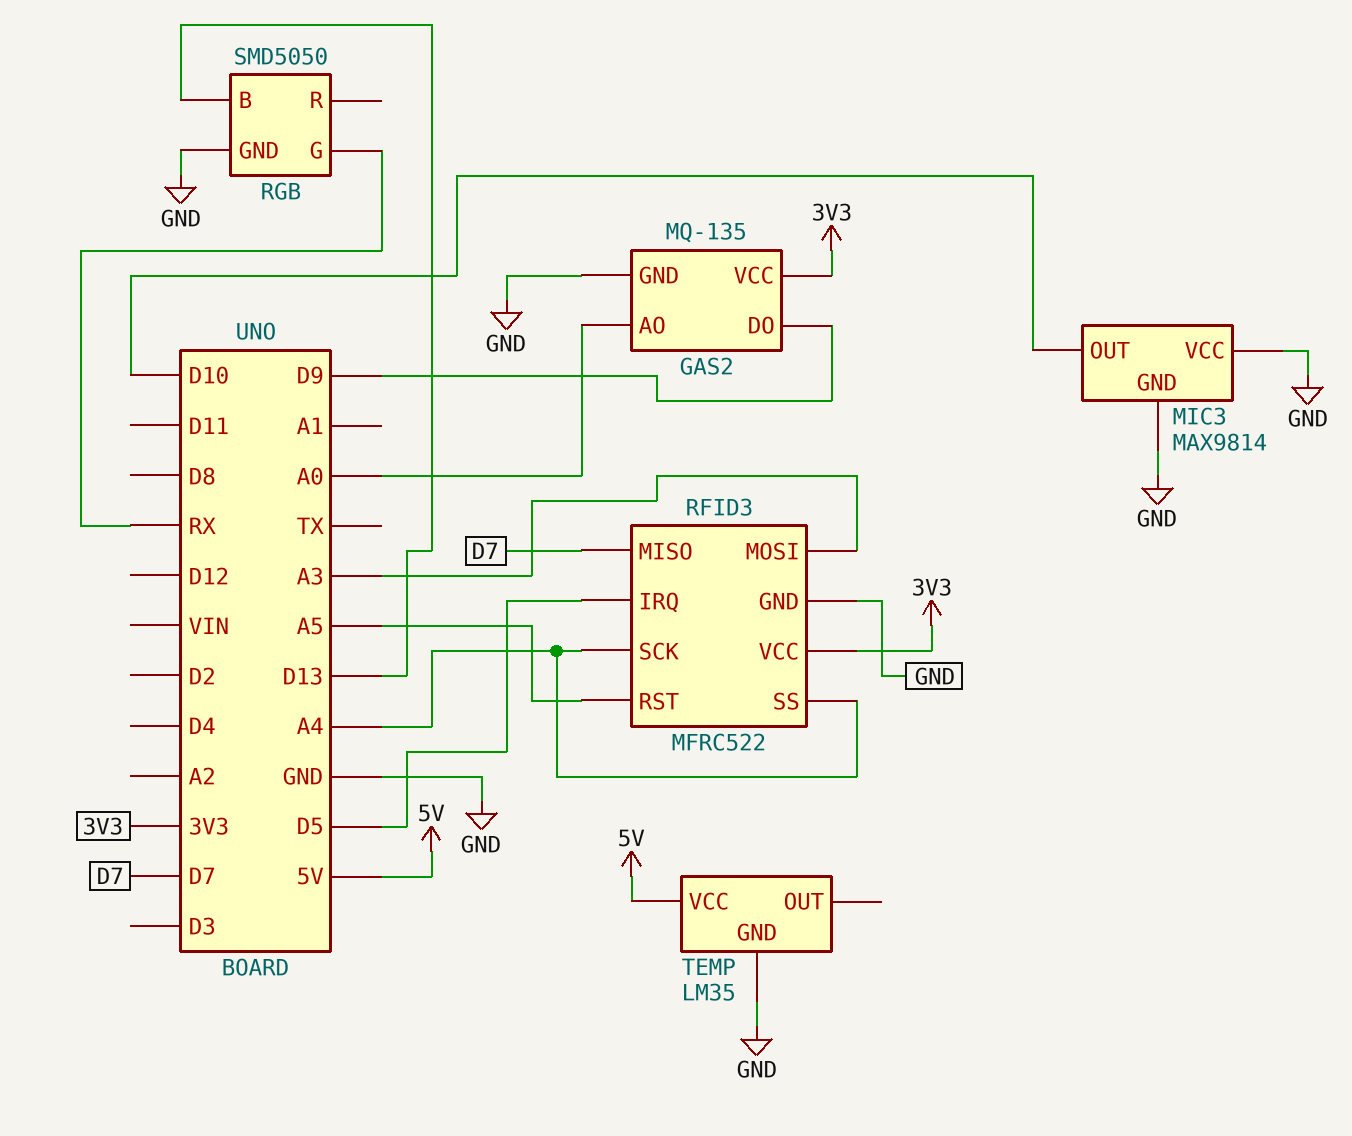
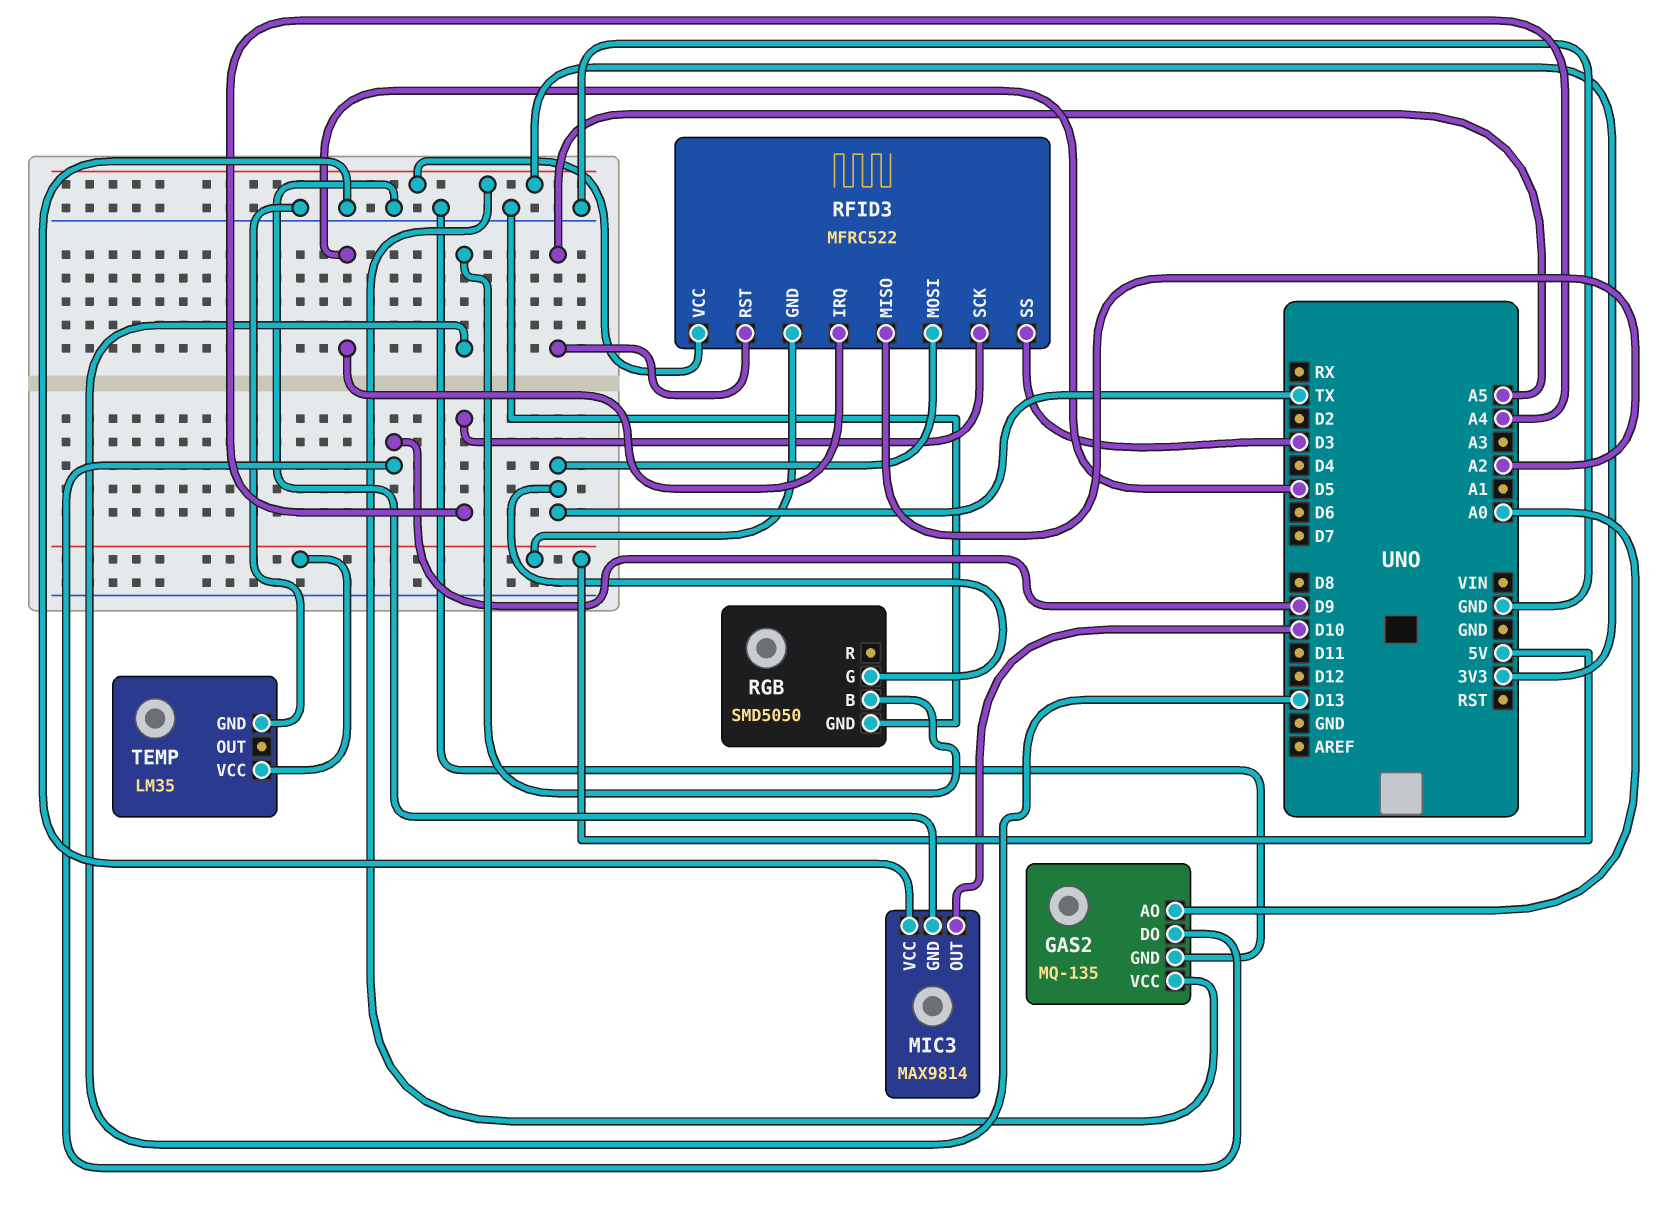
RFID3 pin GND: GND -> 5V
RFID3 pin MISO: D7 -> A2
RFID3 pin MOSI: A3 -> TX
RFID3 pin SS: A4 -> D3
RGB pin G: RX -> TX

